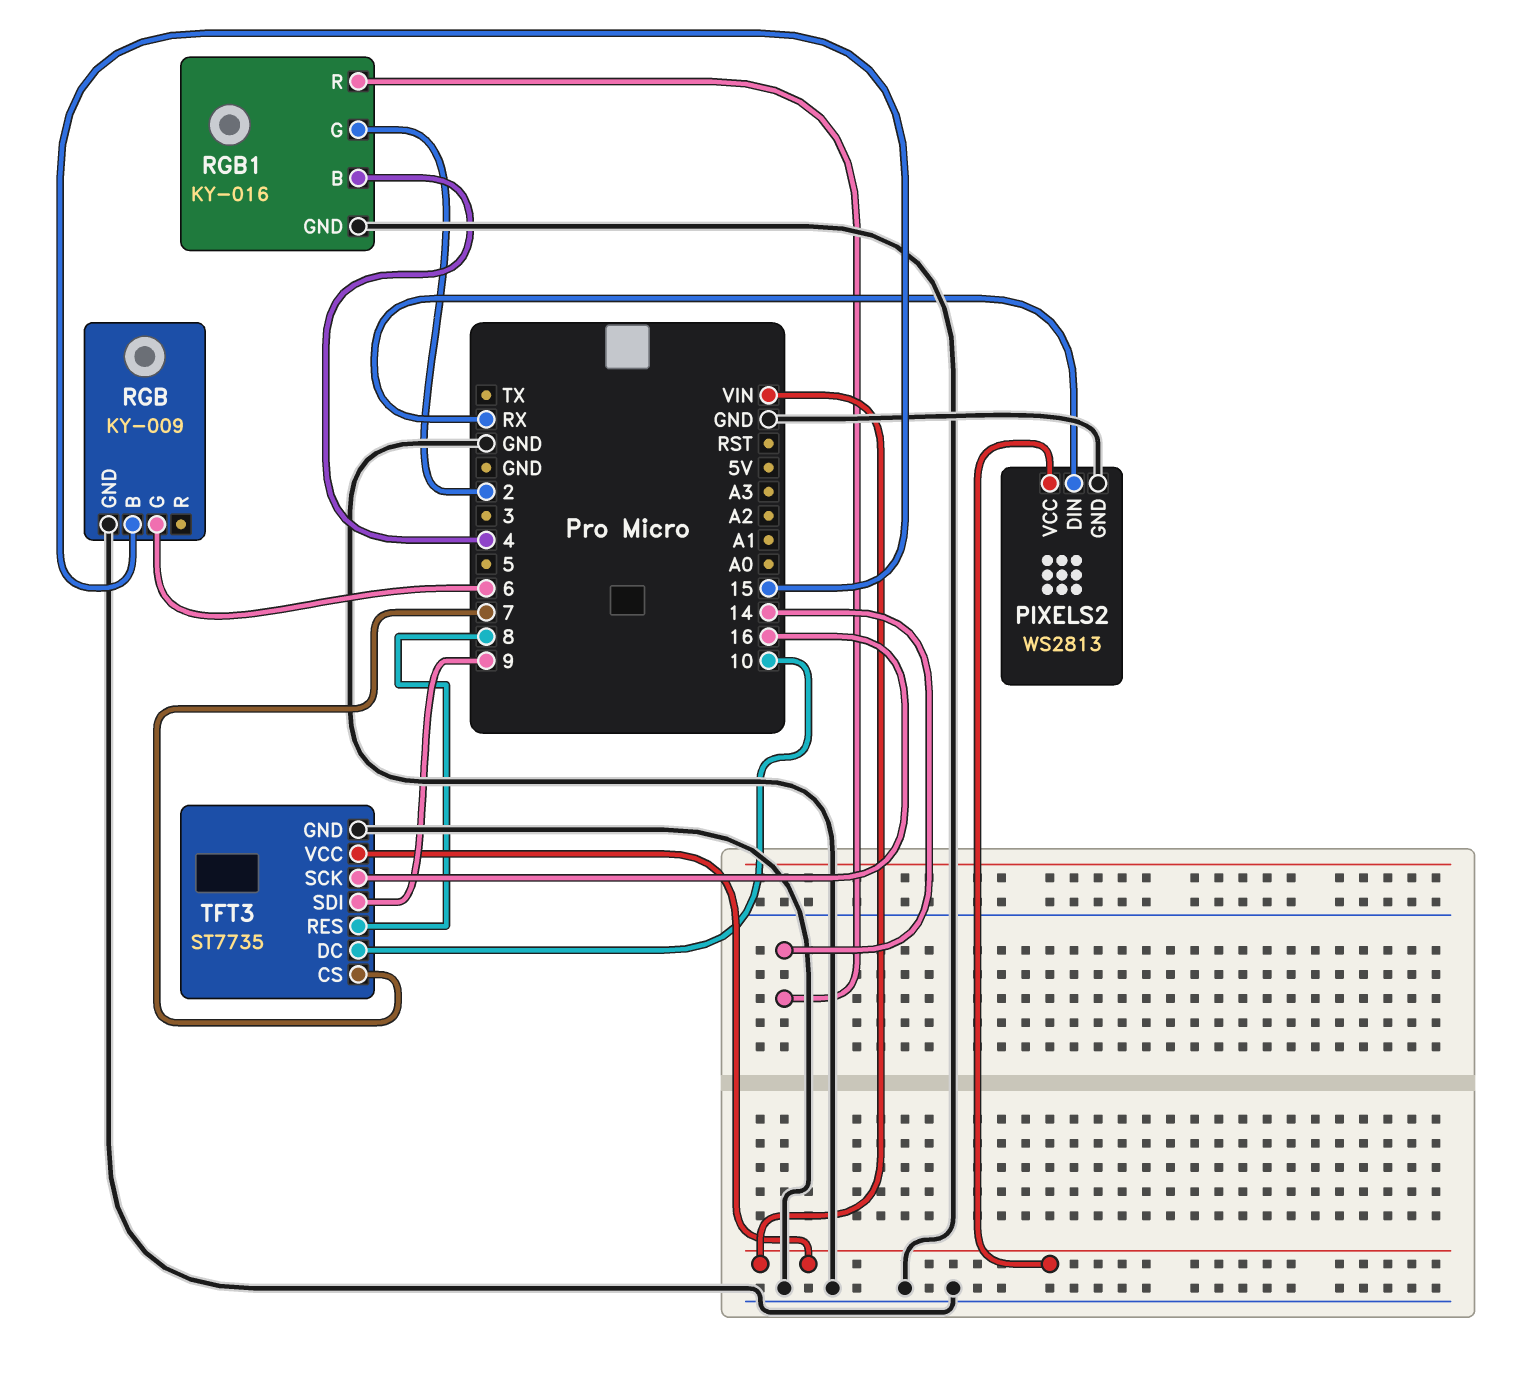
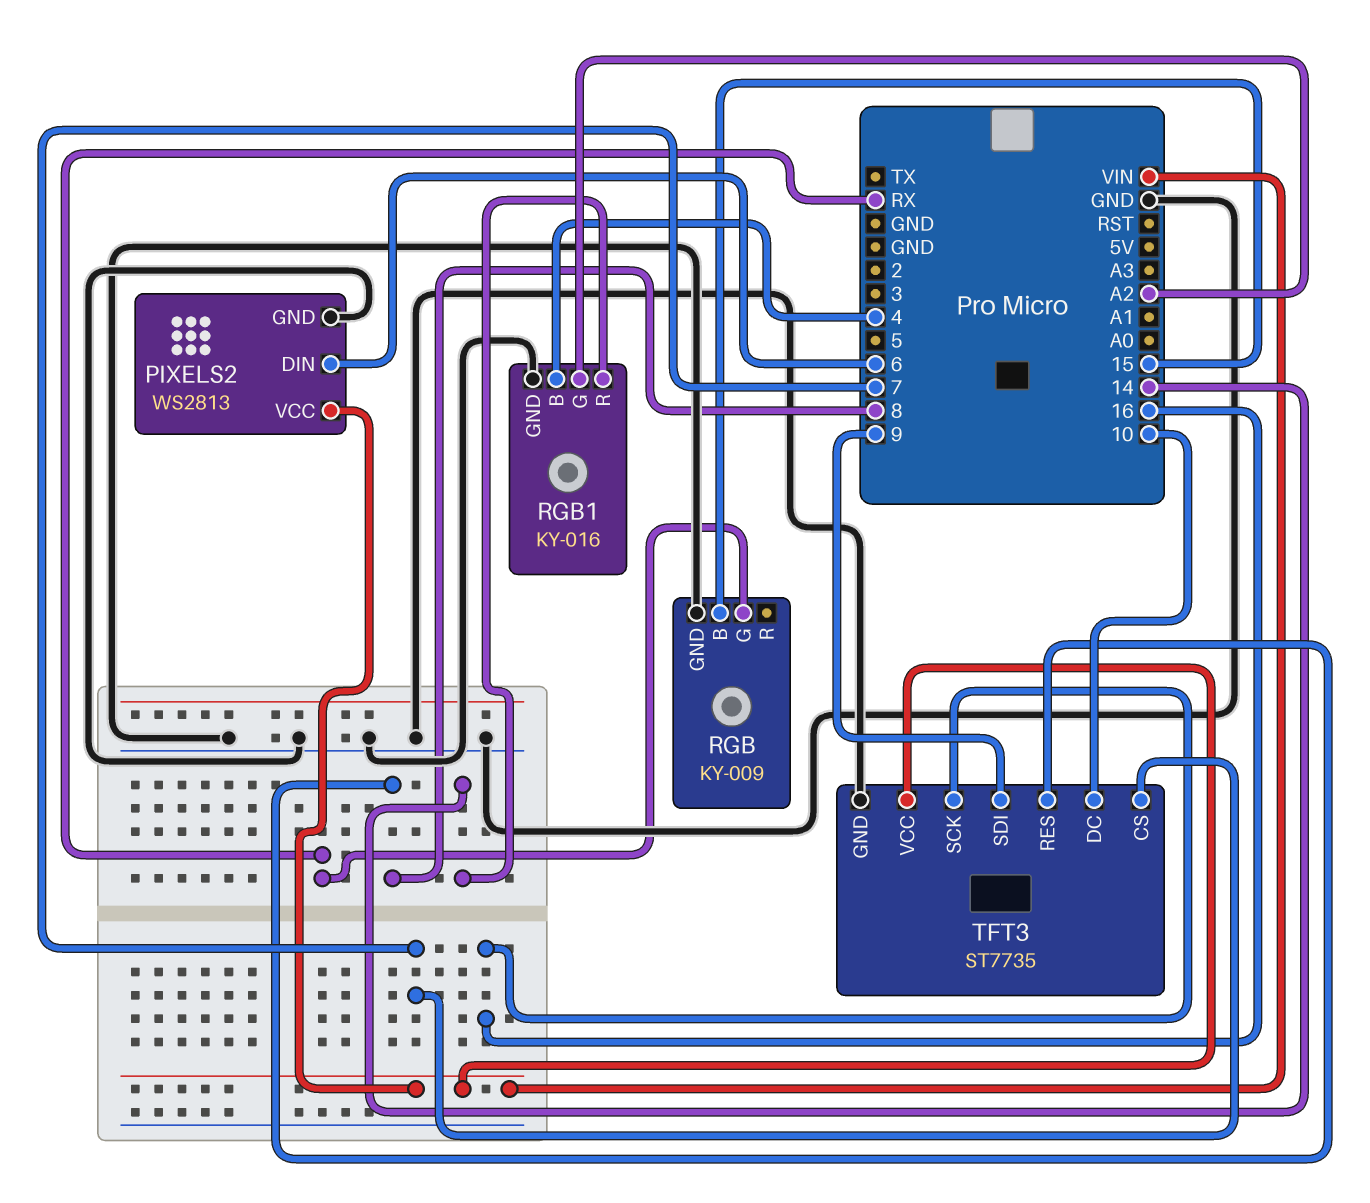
PIXELS2 pin DIN: RX -> 6
RGB pin G: 6 -> RX
RGB1 pin G: 2 -> A2

